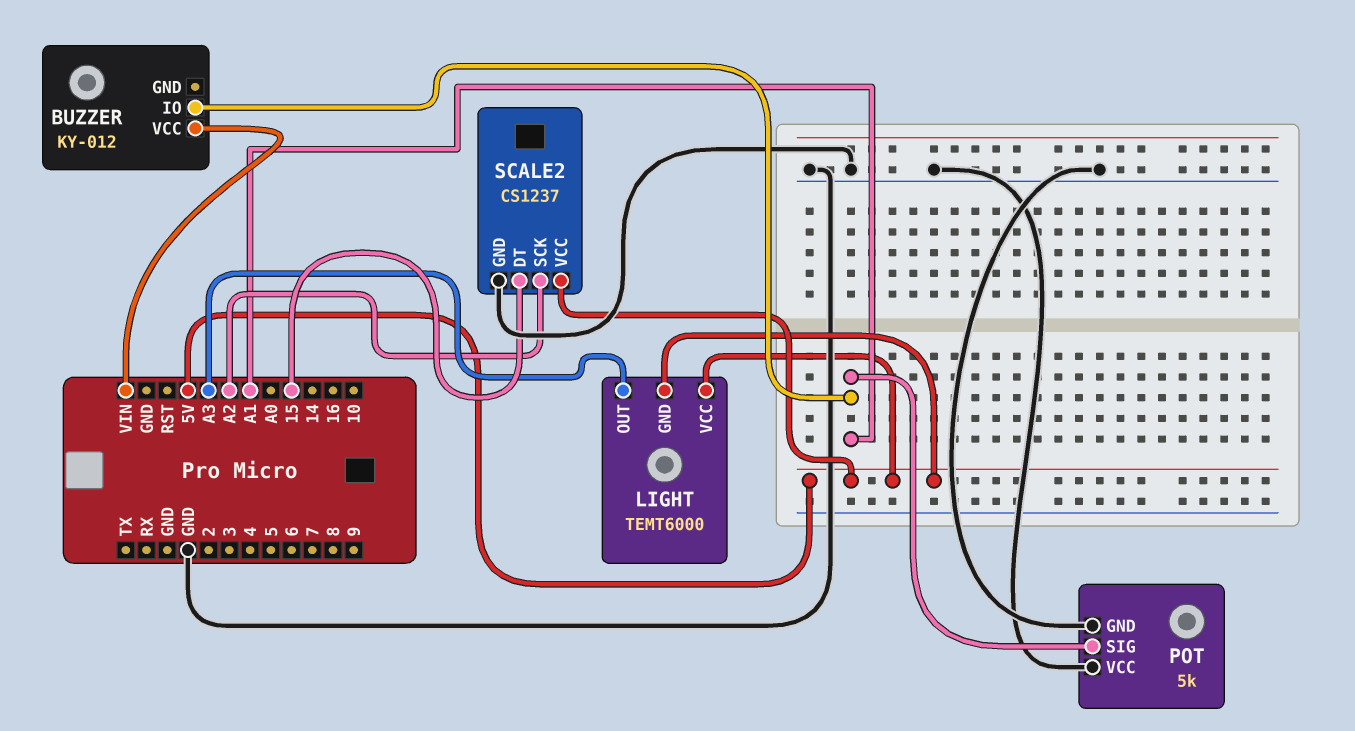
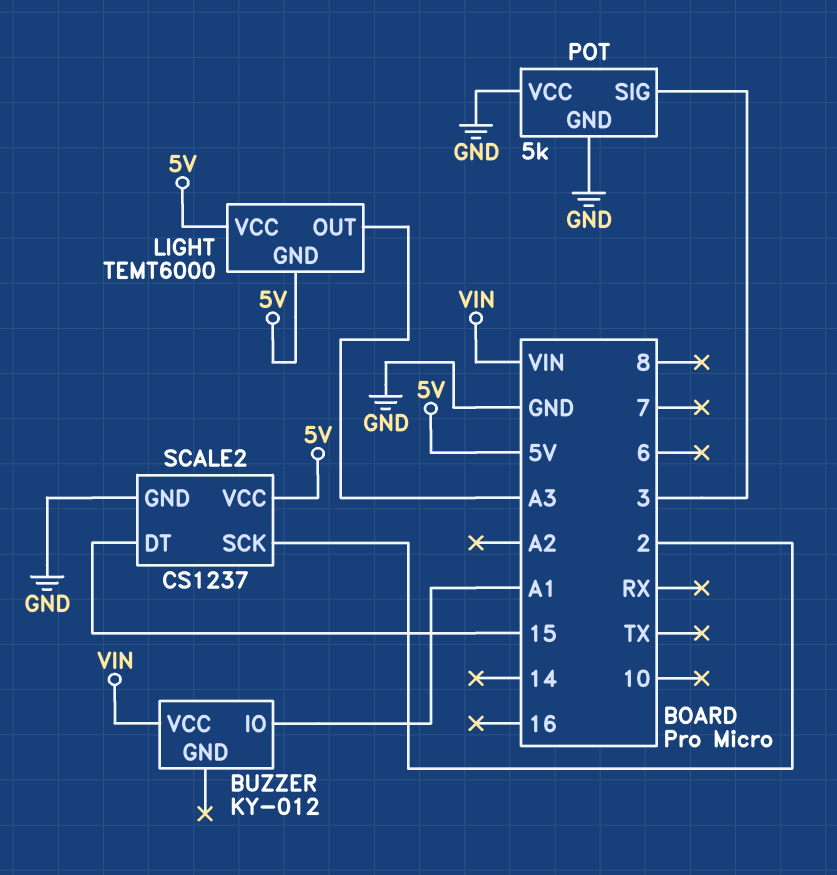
POT pin SIG: A1 -> 3
SCALE2 pin SCK: A2 -> 2

